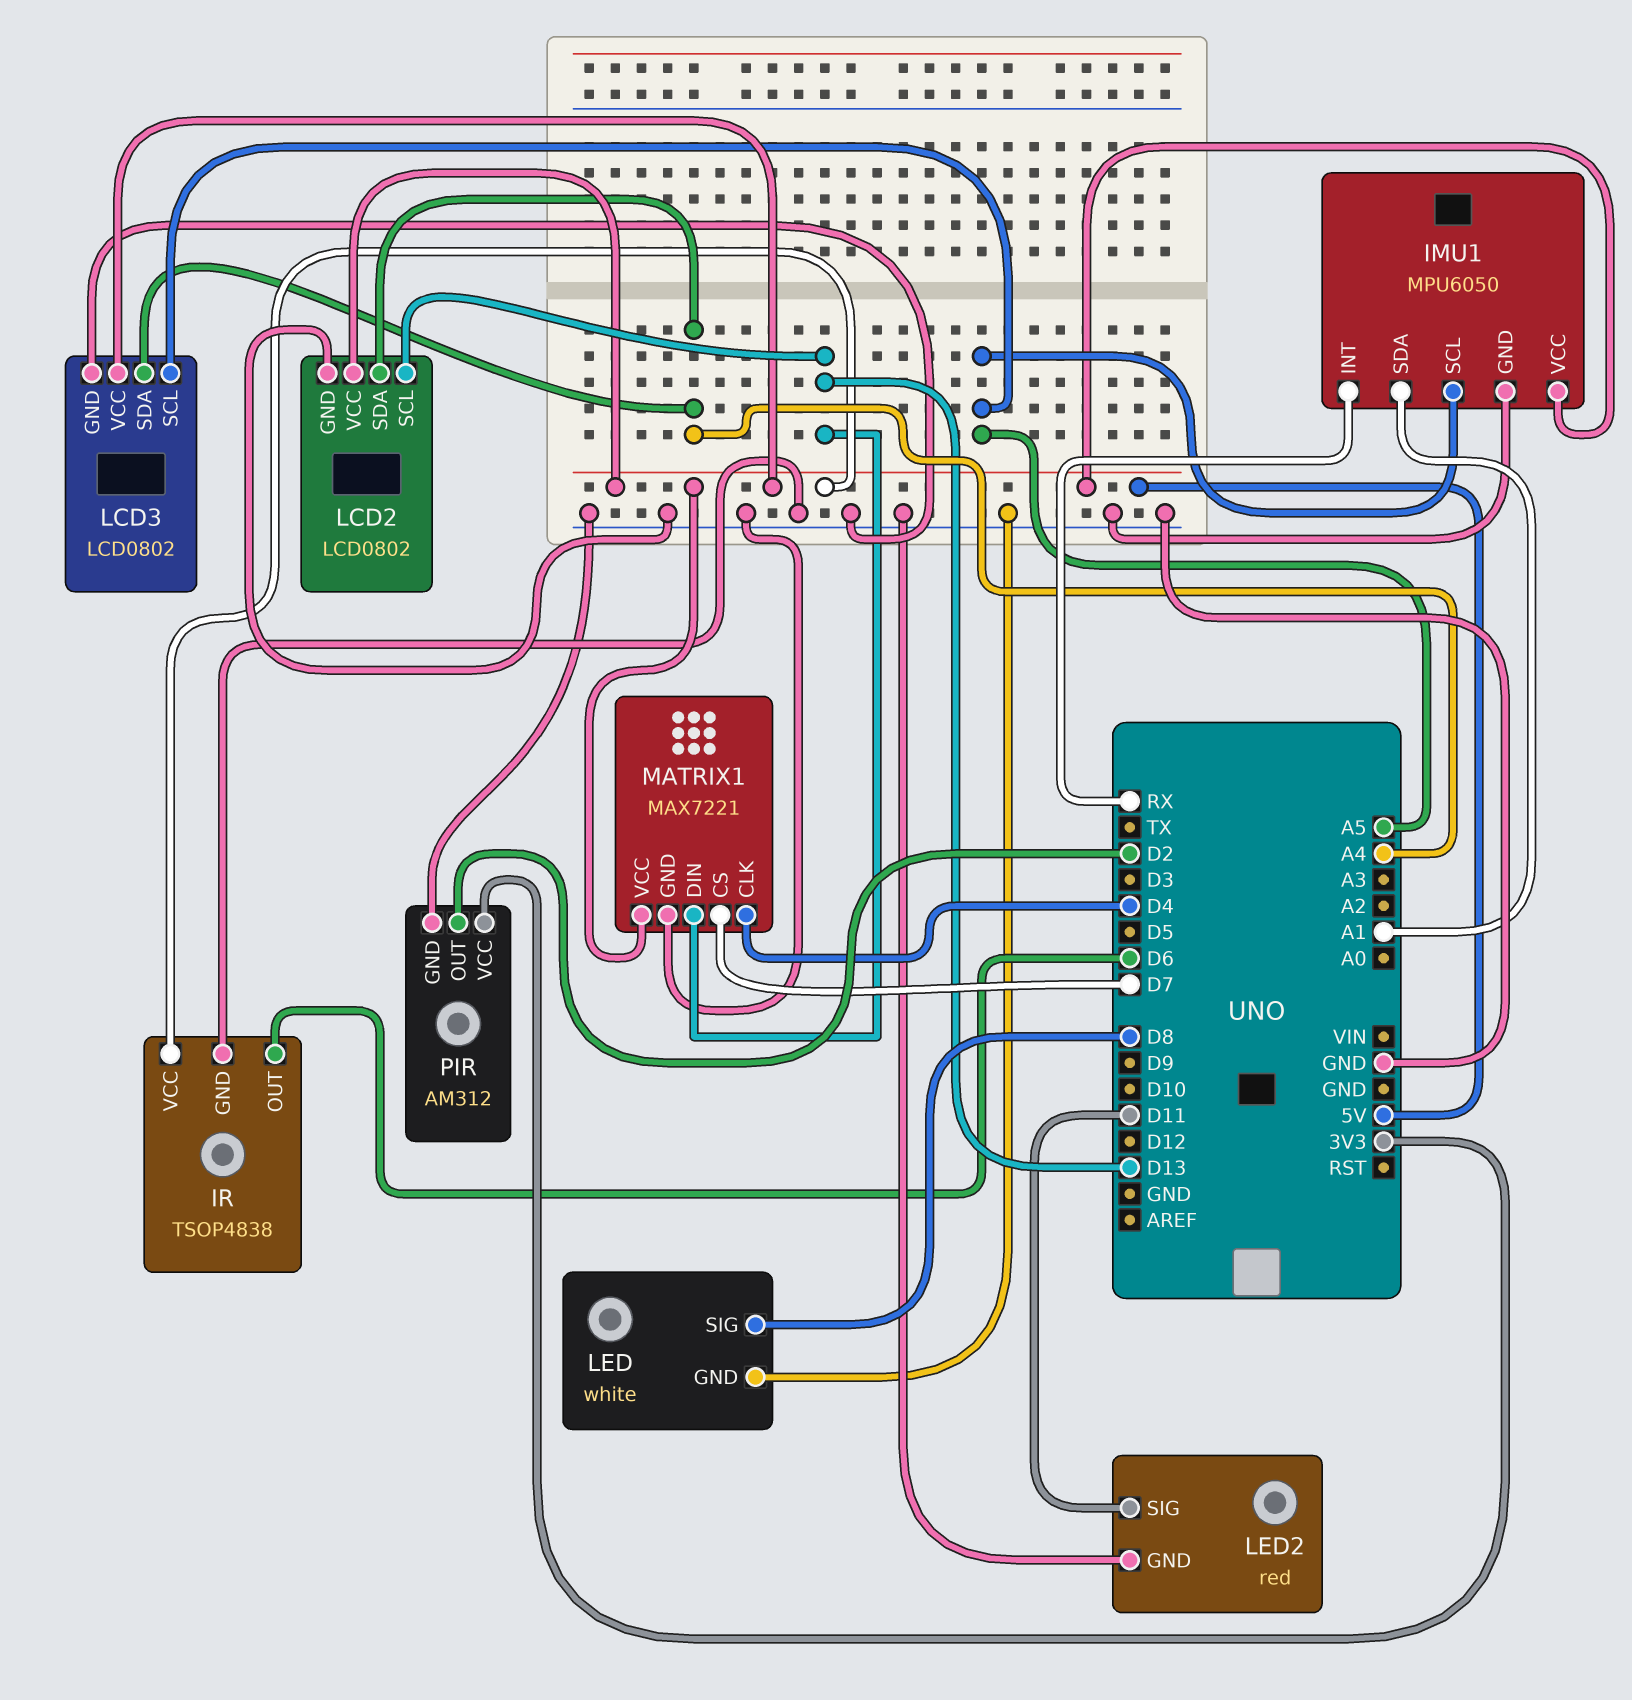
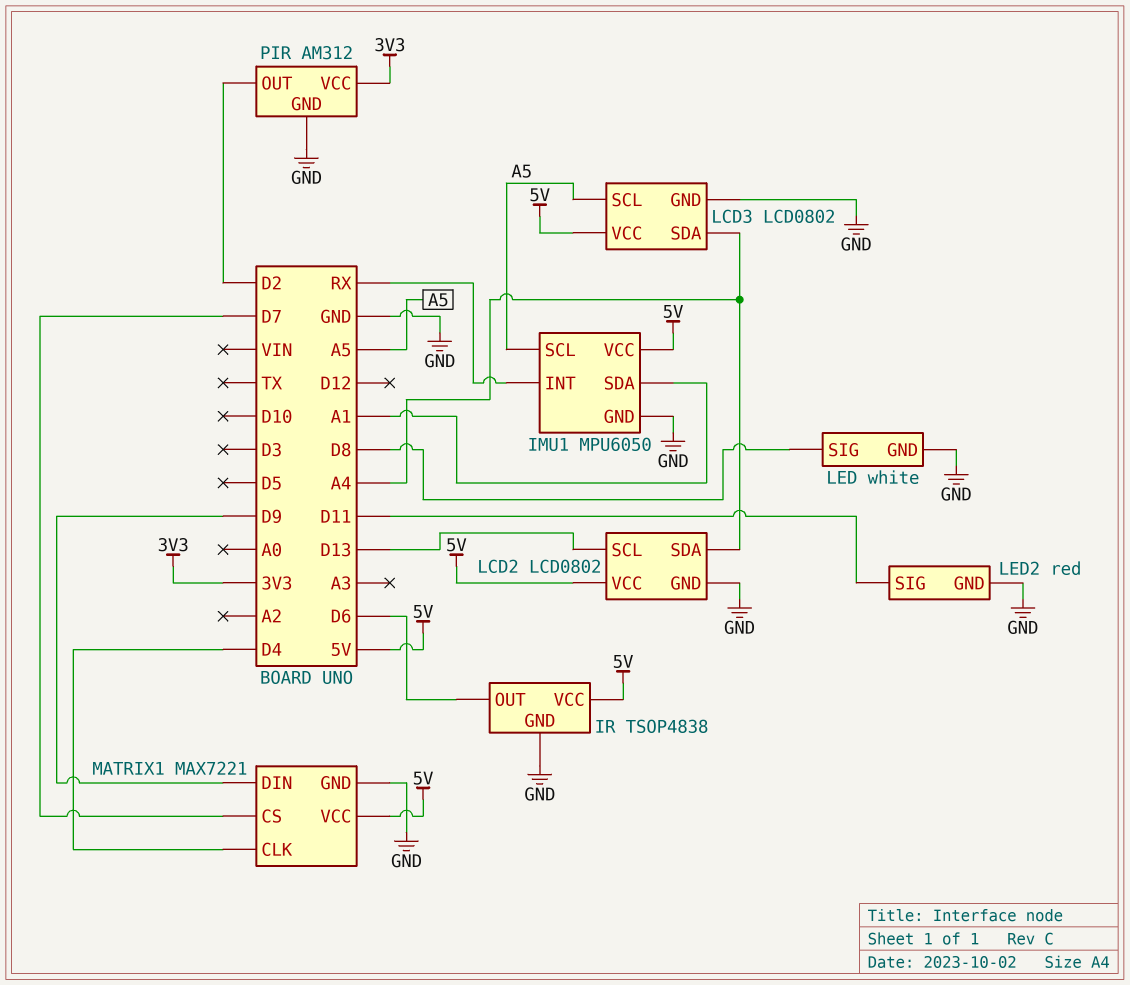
MATRIX1 pin DIN: D13 -> D9

